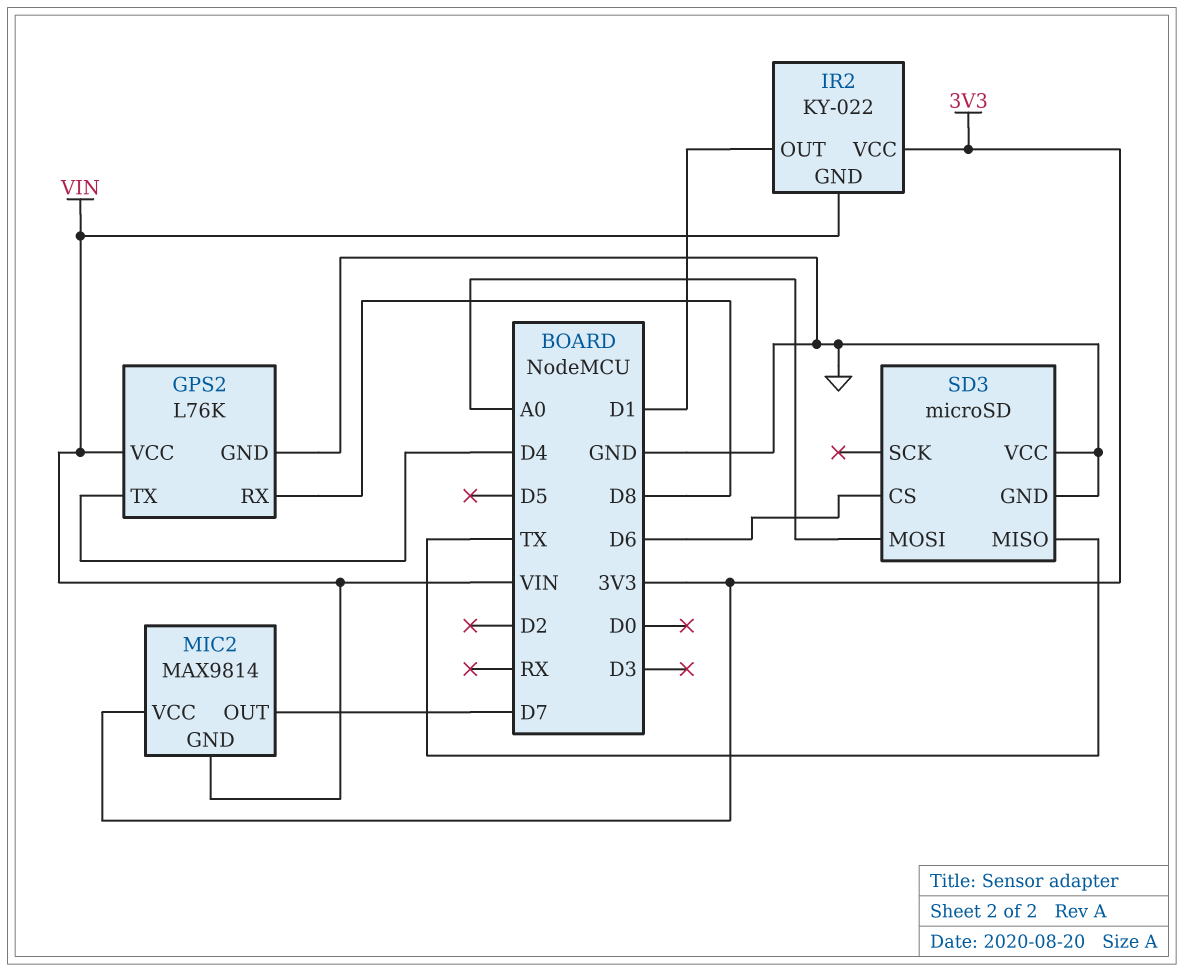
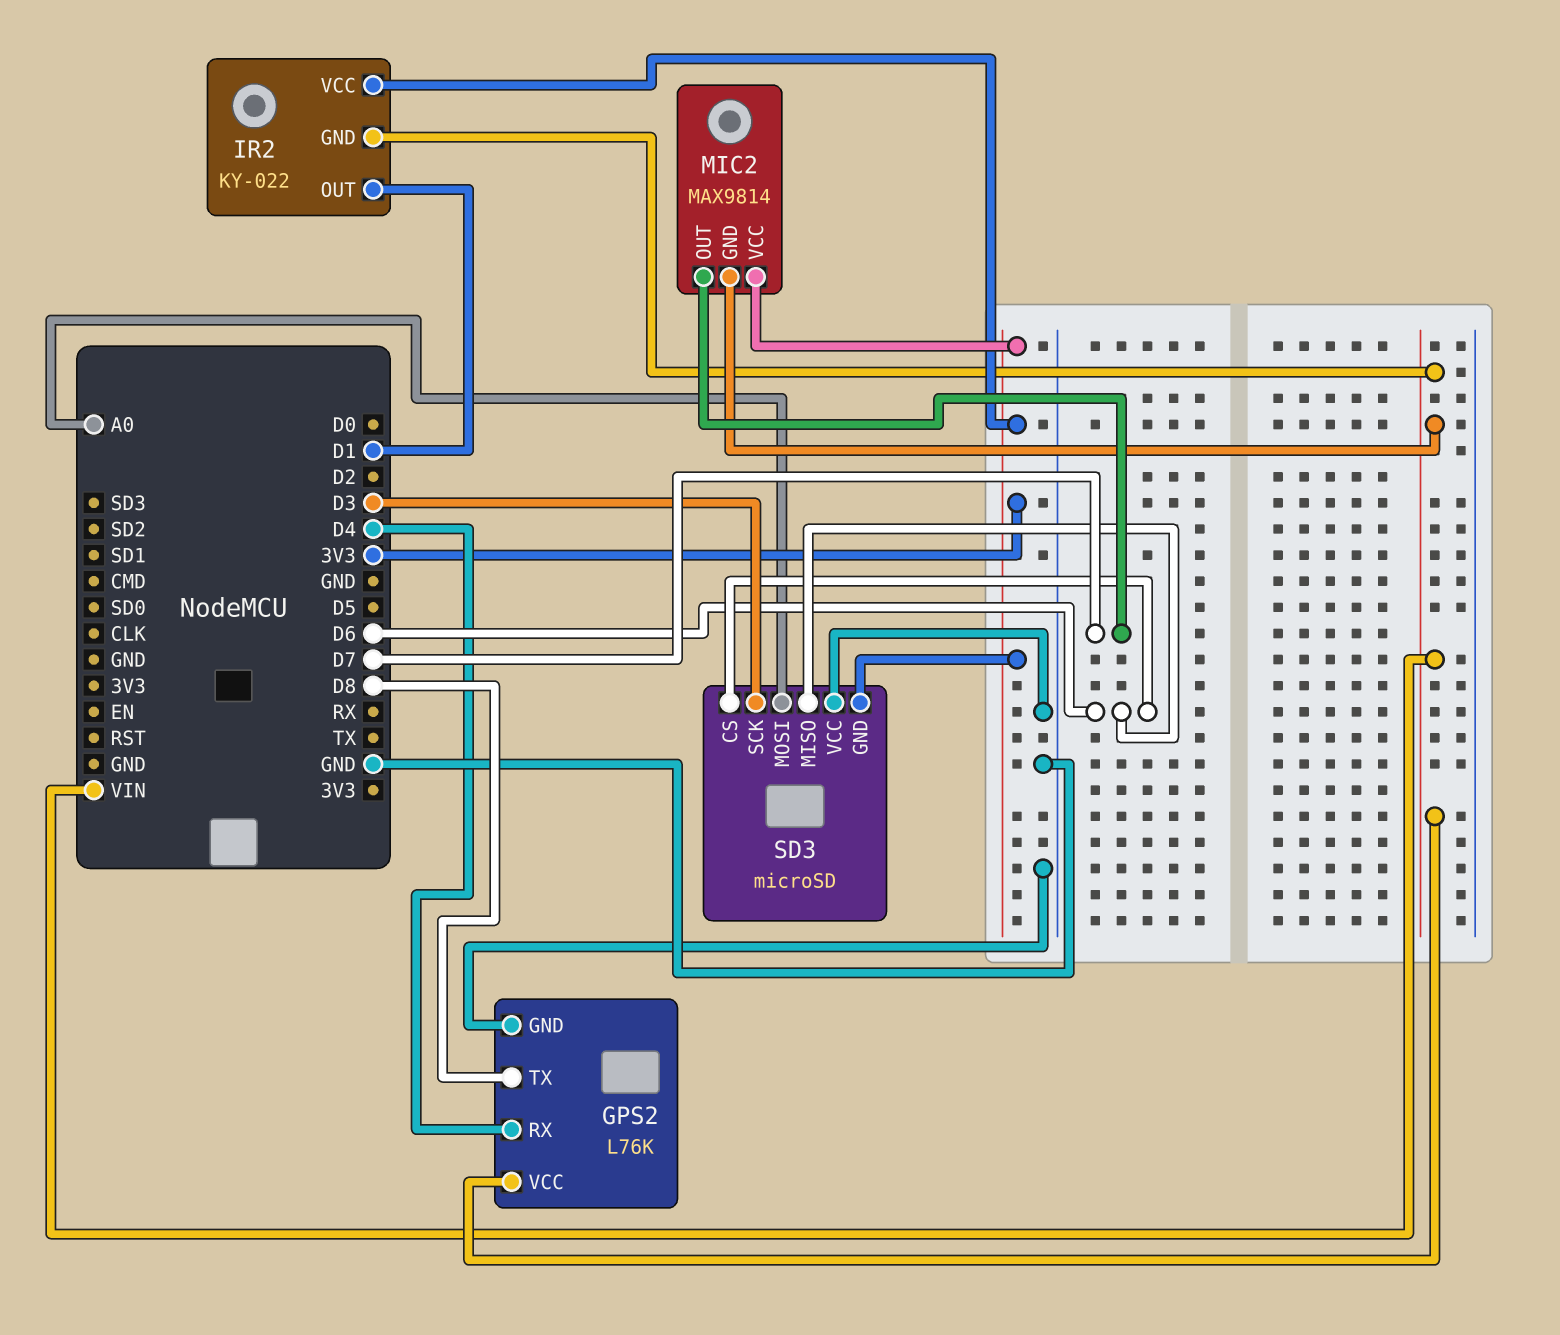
GPS2 pin RX: D8 -> D4
GPS2 pin TX: D4 -> D8
SD3 pin GND: GND -> 3V3
SD3 pin MISO: TX -> D6
SD3 pin SCK: none -> D3

